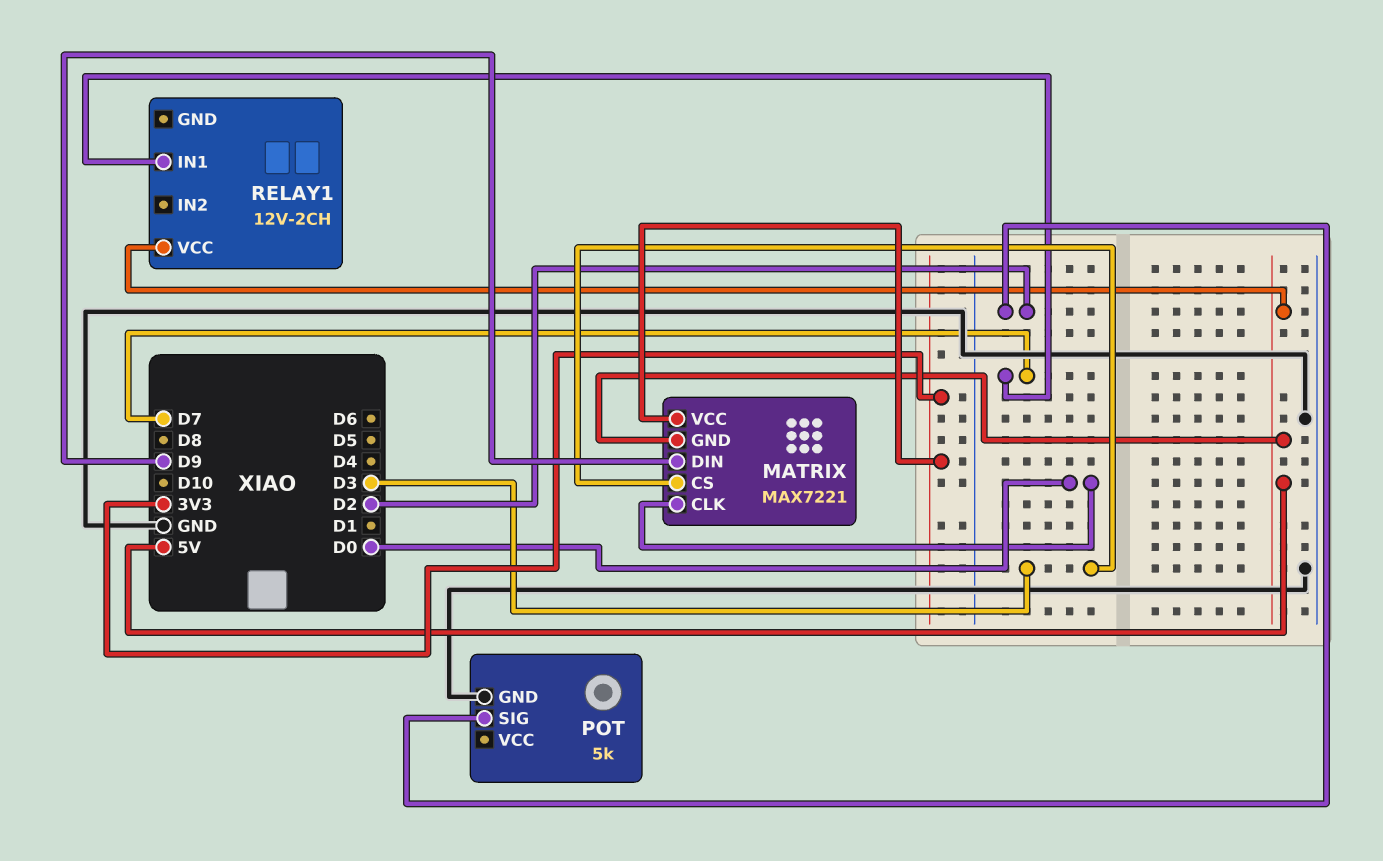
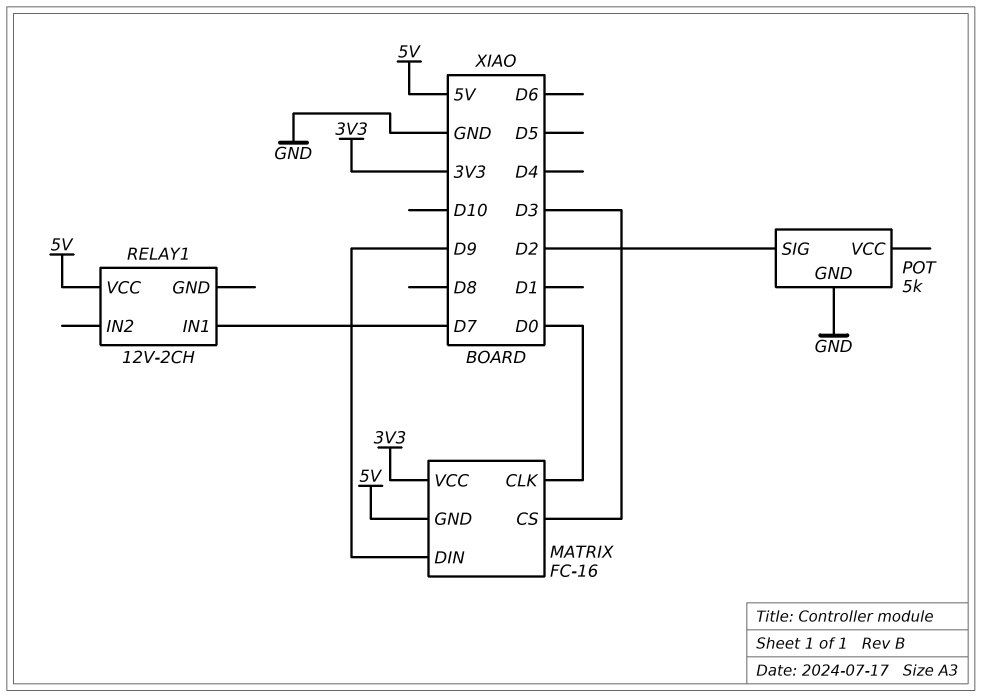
MATRIX: MAX7221 -> FC-16

